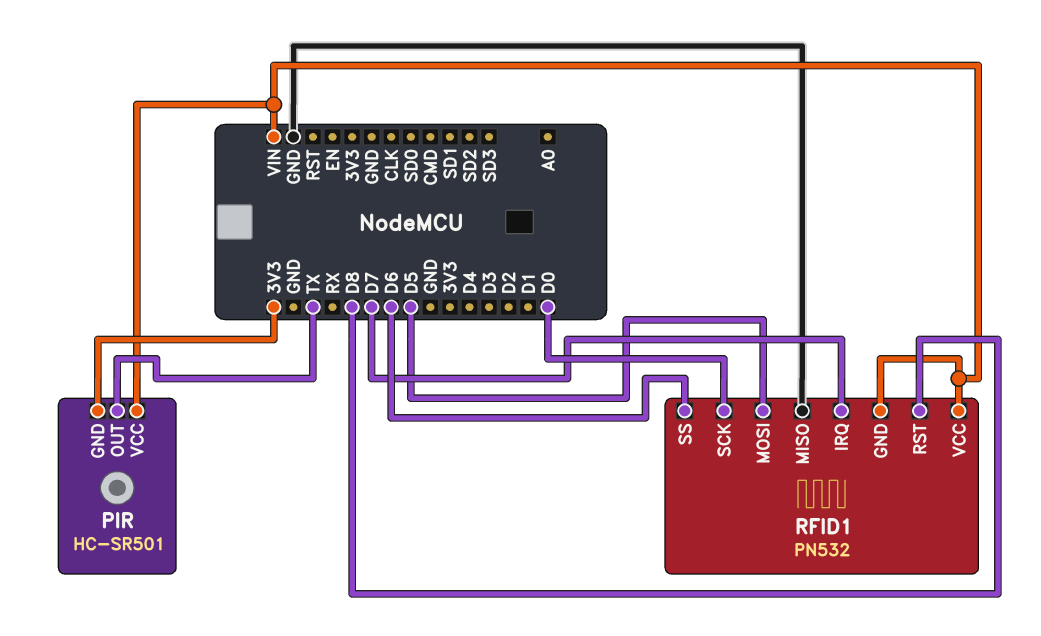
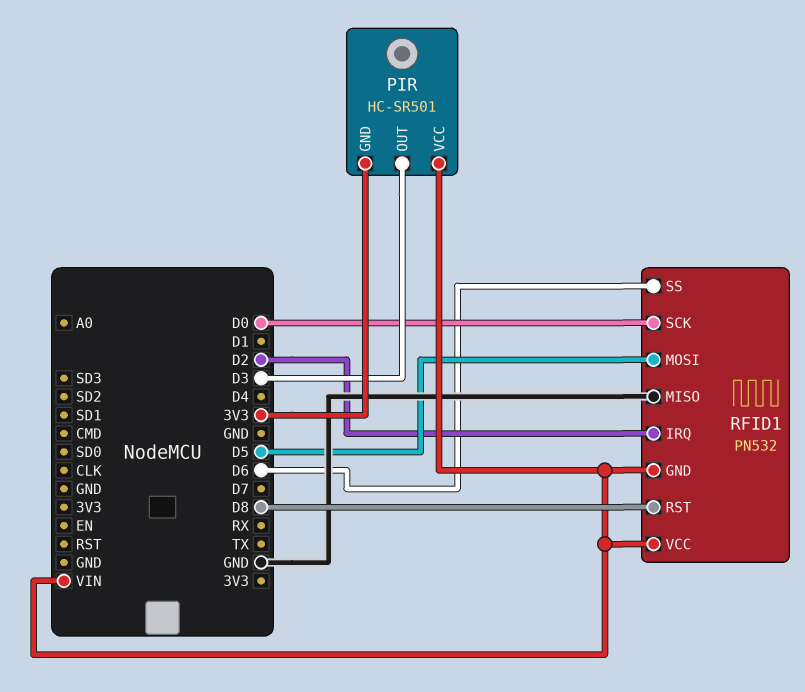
PIR pin OUT: TX -> D3
RFID1 pin IRQ: D7 -> D2

